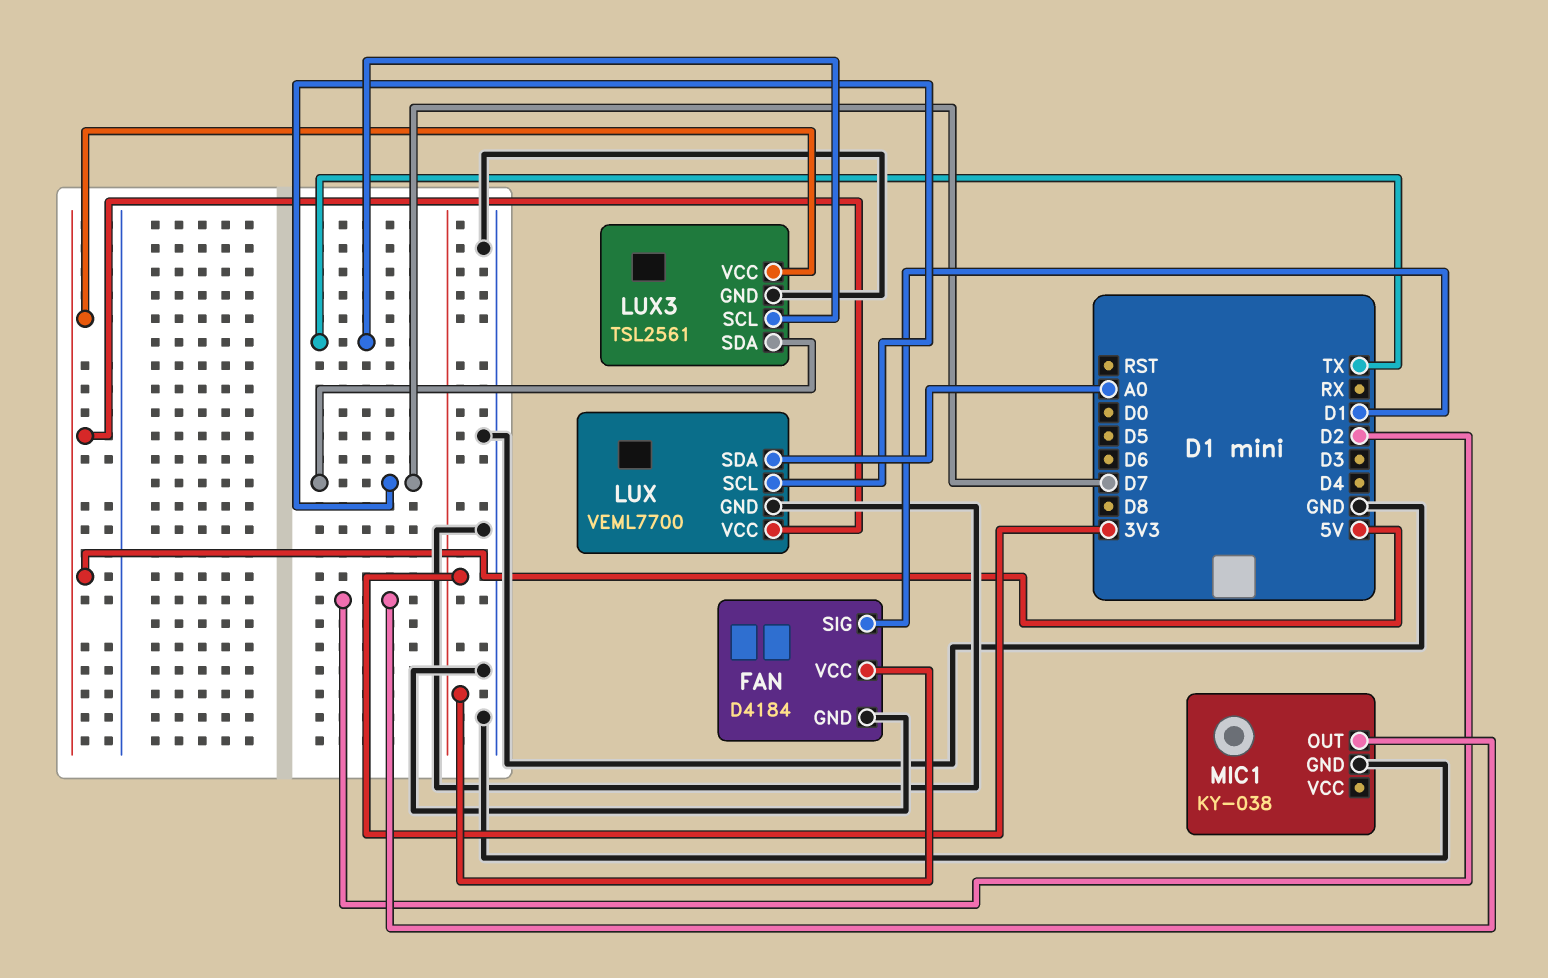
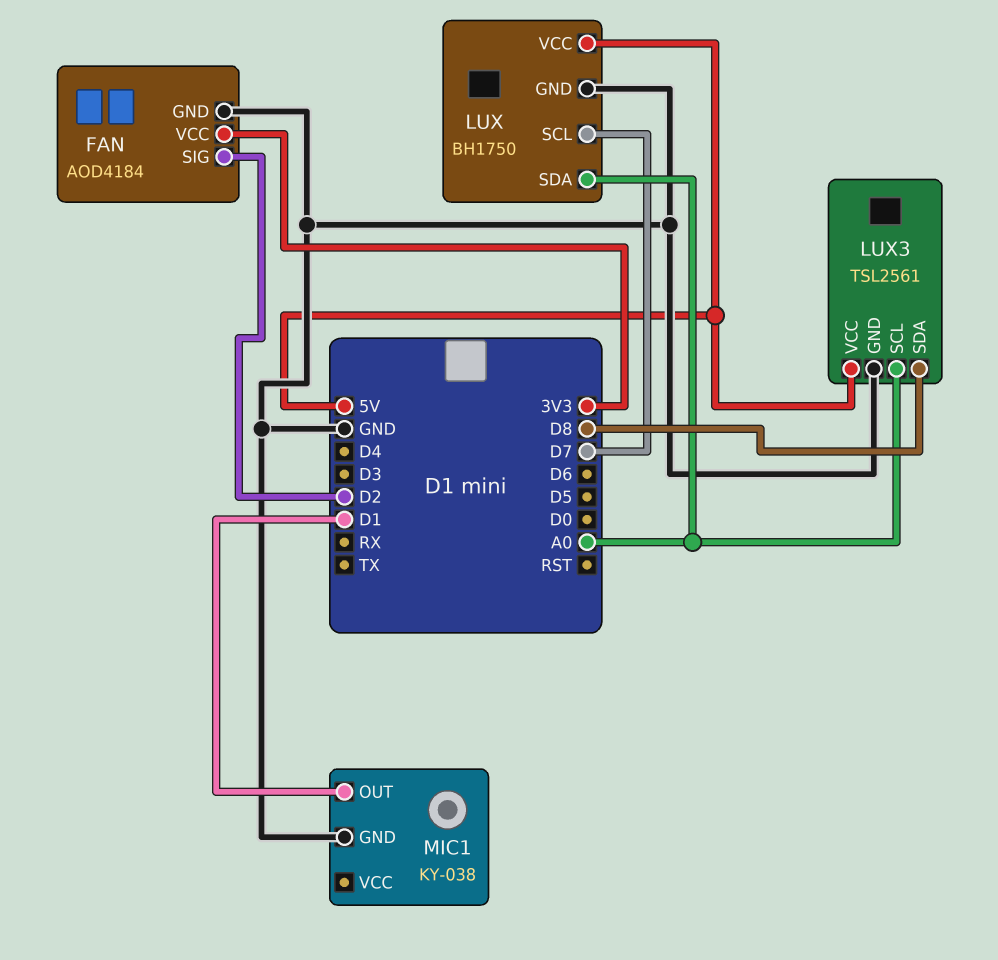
FAN: D4184 -> AOD4184
FAN pin SIG: D1 -> D2
LUX: VEML7700 -> BH1750
LUX3 pin SCL: TX -> A0
LUX3 pin SDA: D7 -> D8
MIC1 pin OUT: D2 -> D1

